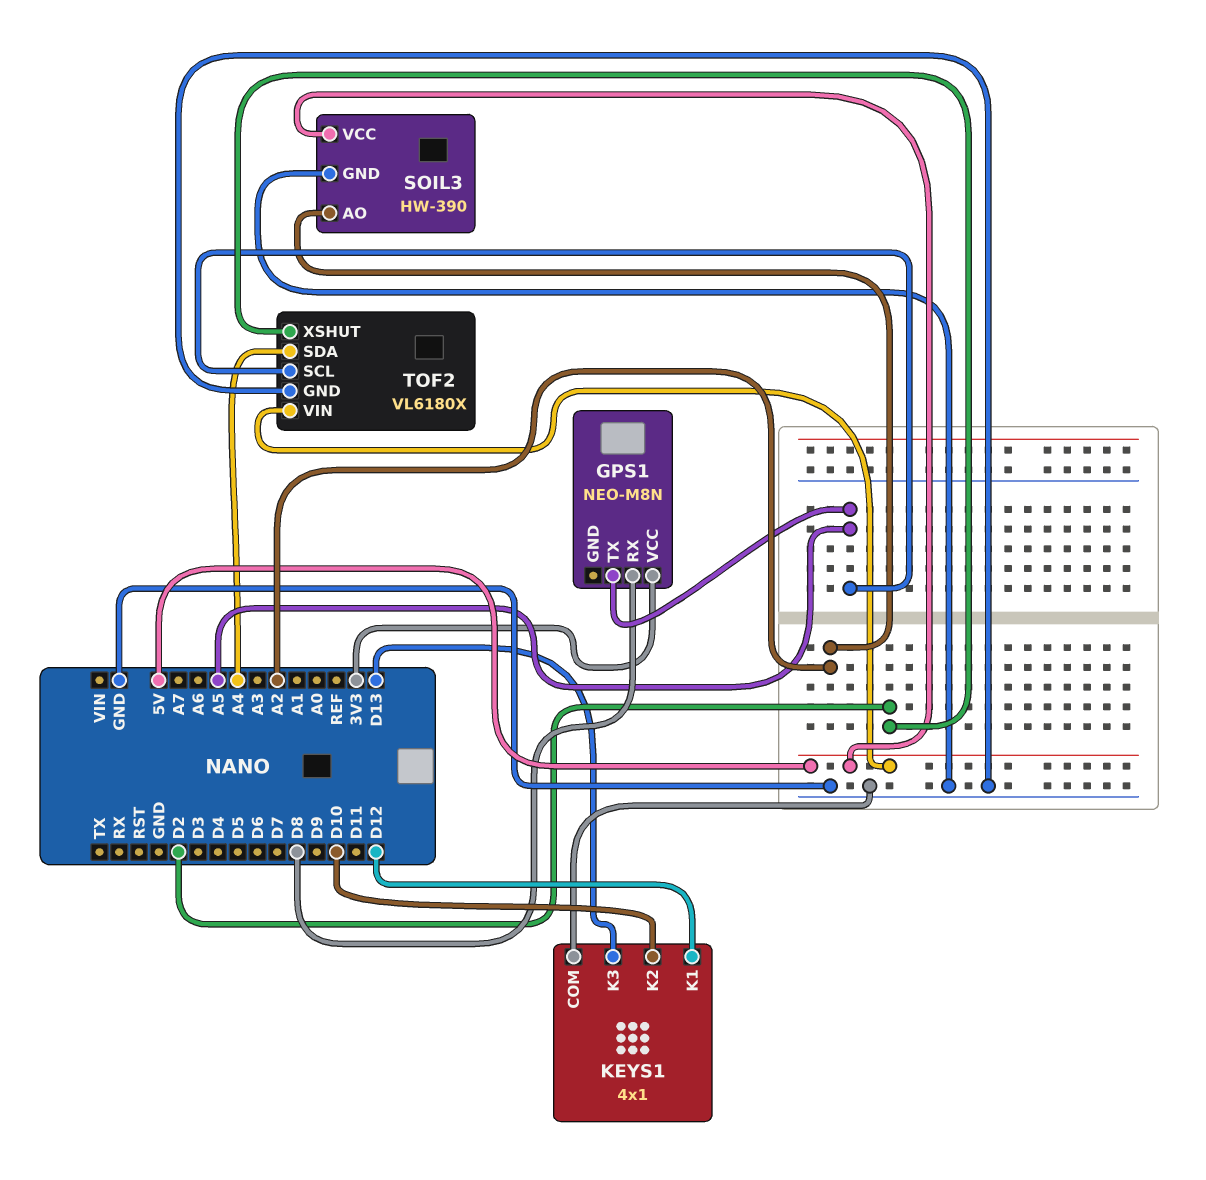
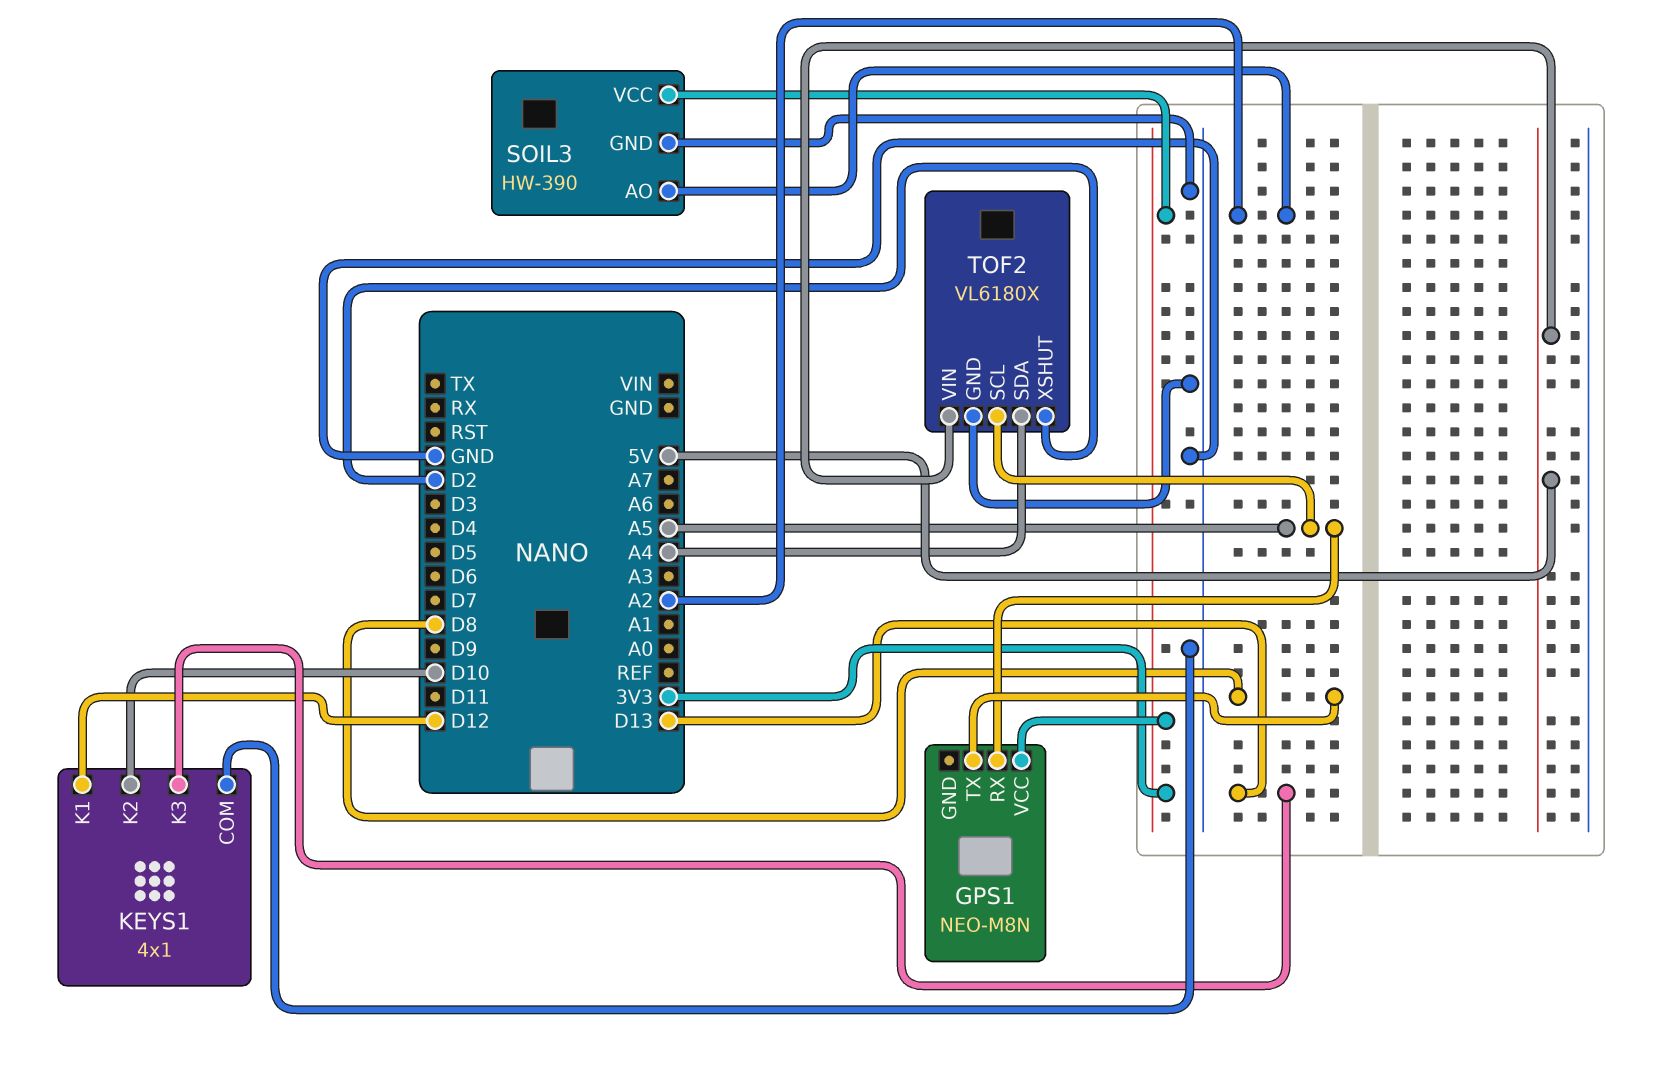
GPS1 pin RX: D8 -> A5
GPS1 pin TX: A5 -> D8
SOIL3 pin VCC: 5V -> 3V3

